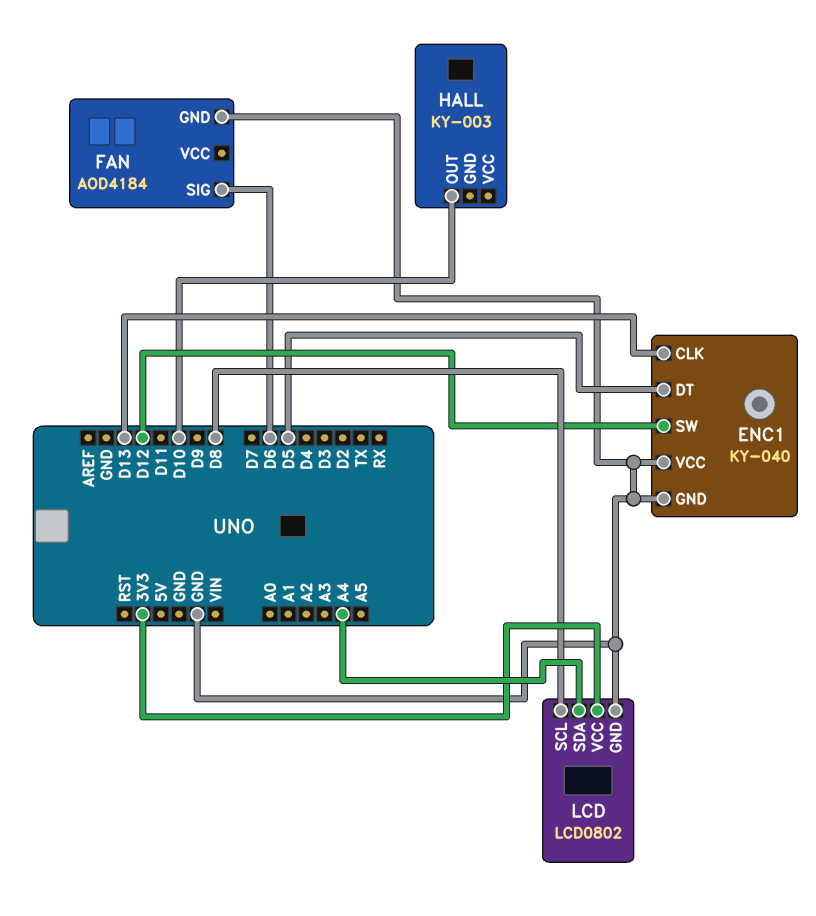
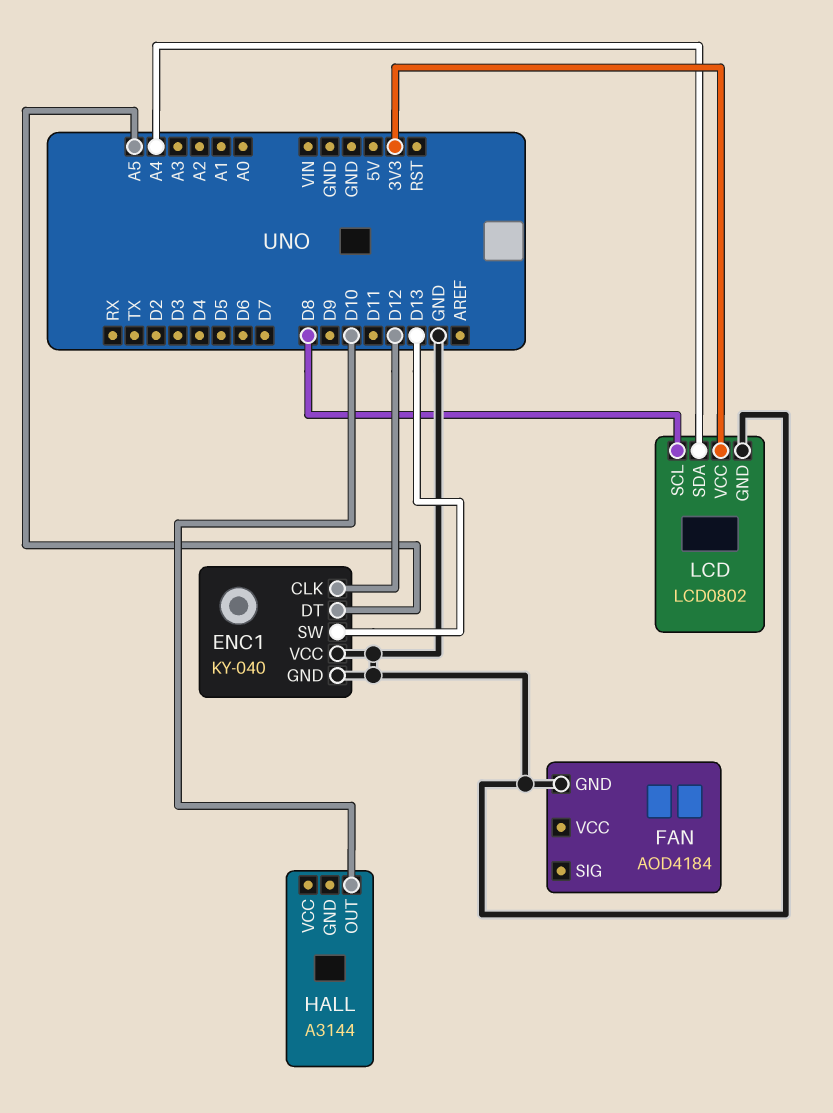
ENC1 pin CLK: D13 -> D12
ENC1 pin DT: D5 -> A5
ENC1 pin SW: D12 -> D13
FAN pin SIG: D6 -> none
HALL: KY-003 -> A3144

